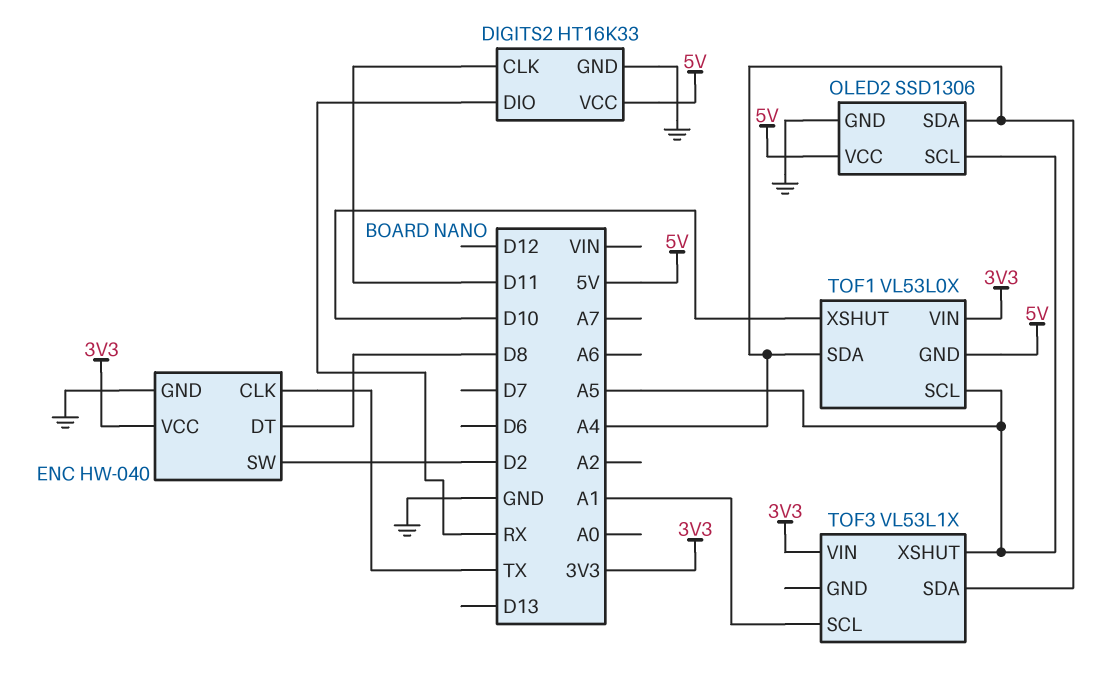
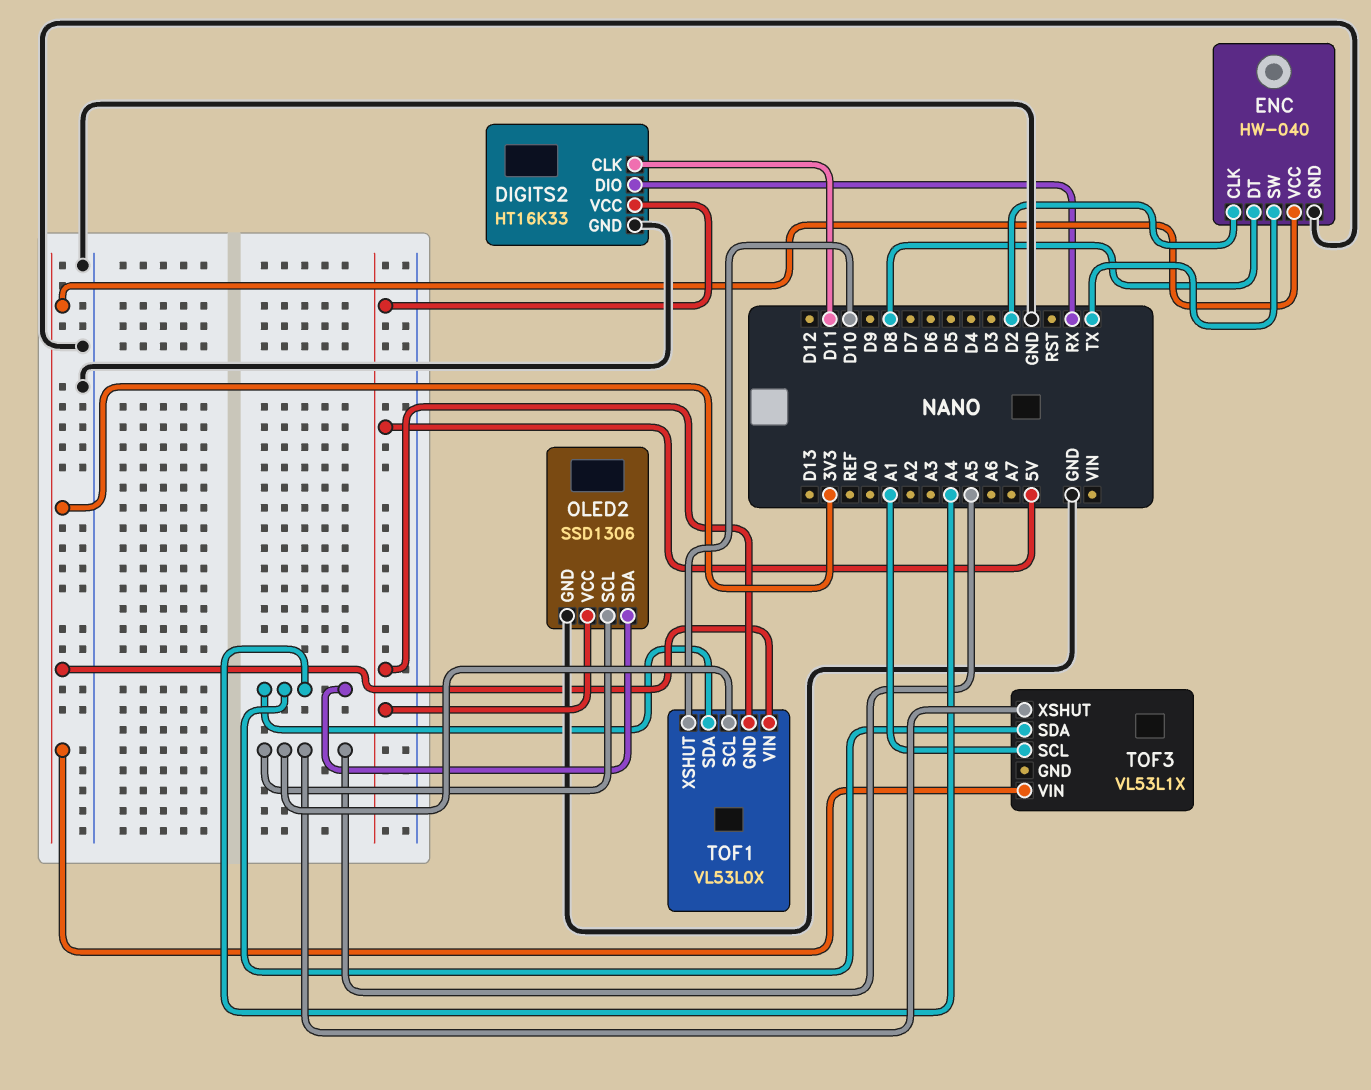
ENC pin CLK: TX -> D2
ENC pin SW: D2 -> TX

